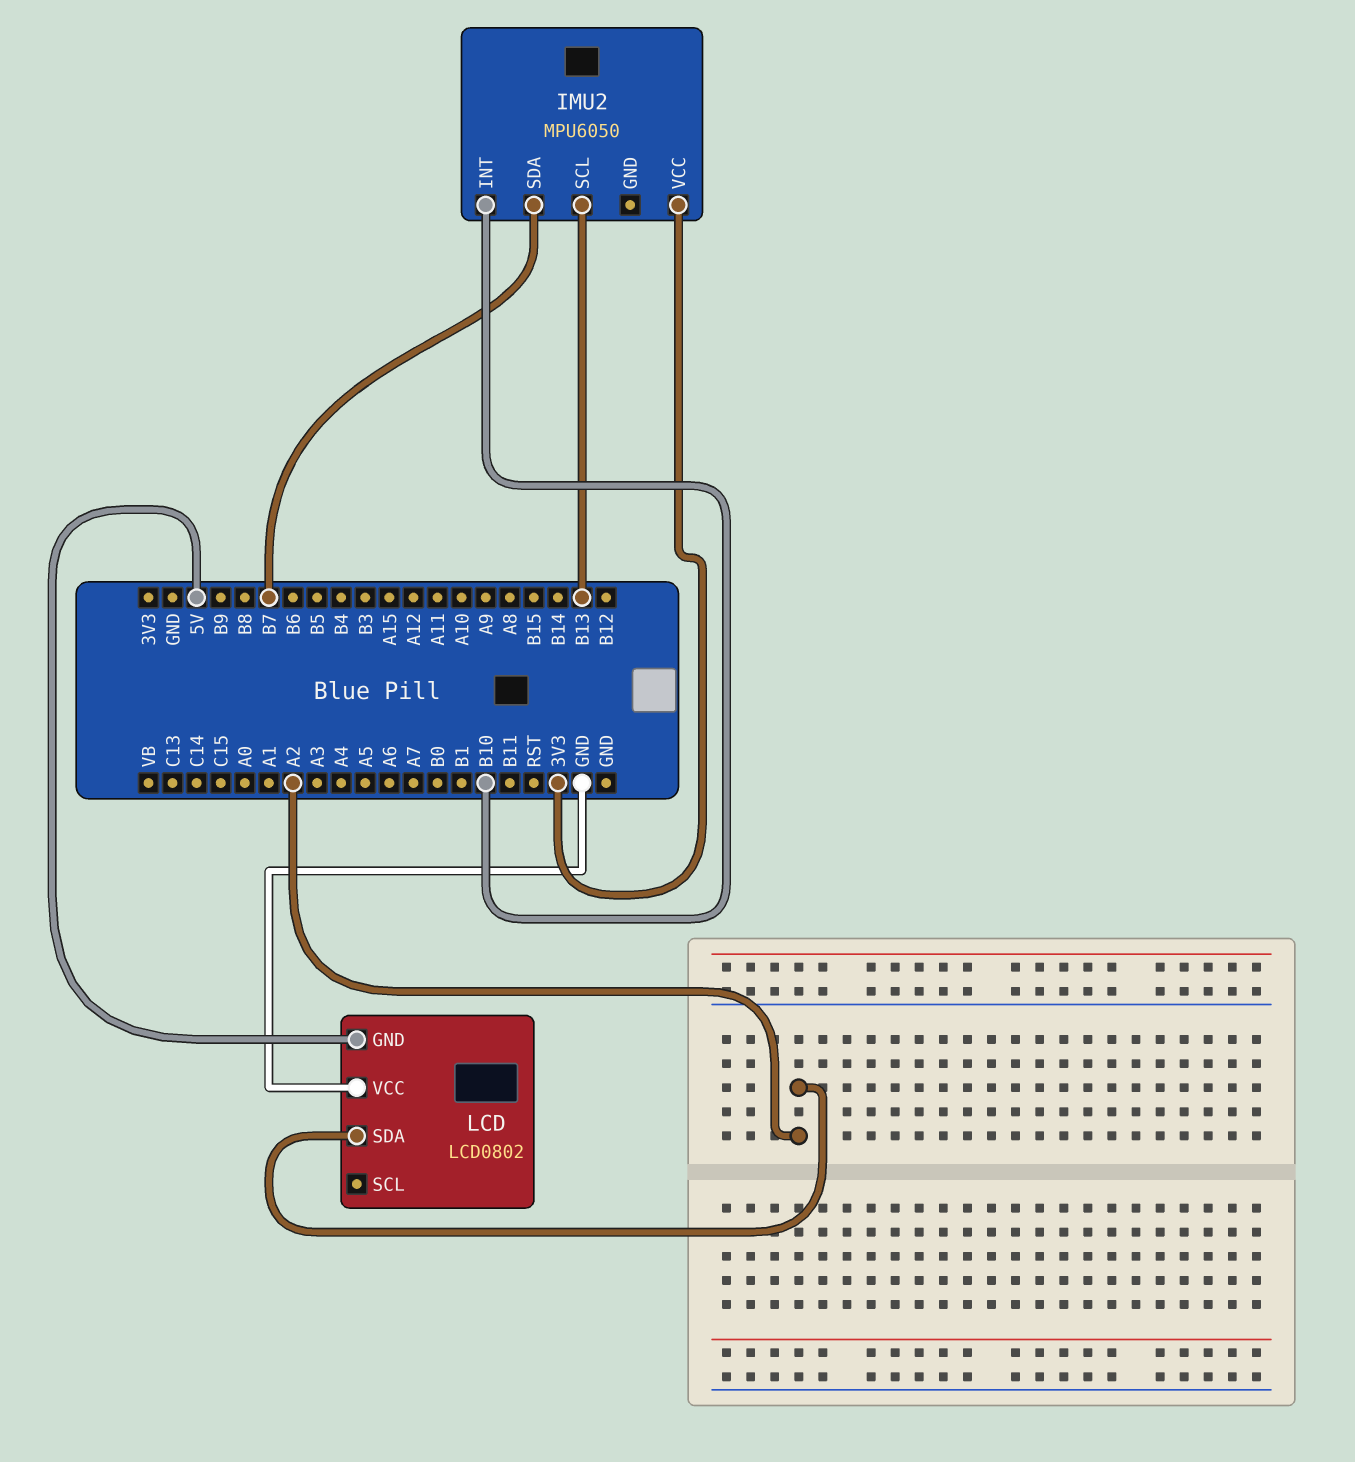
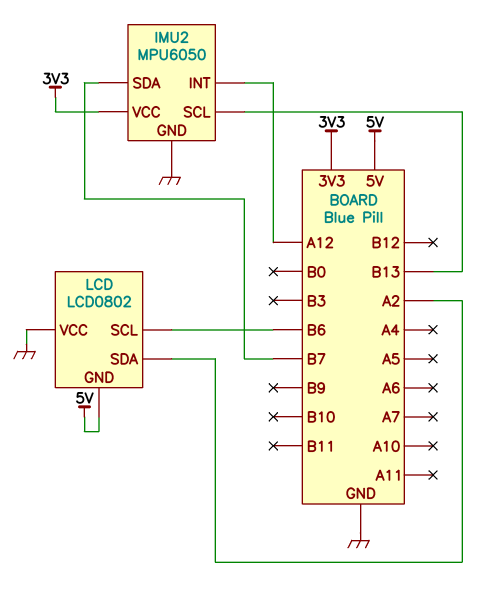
IMU2 pin GND: none -> GND
IMU2 pin INT: B10 -> A12
LCD pin SCL: none -> B6

